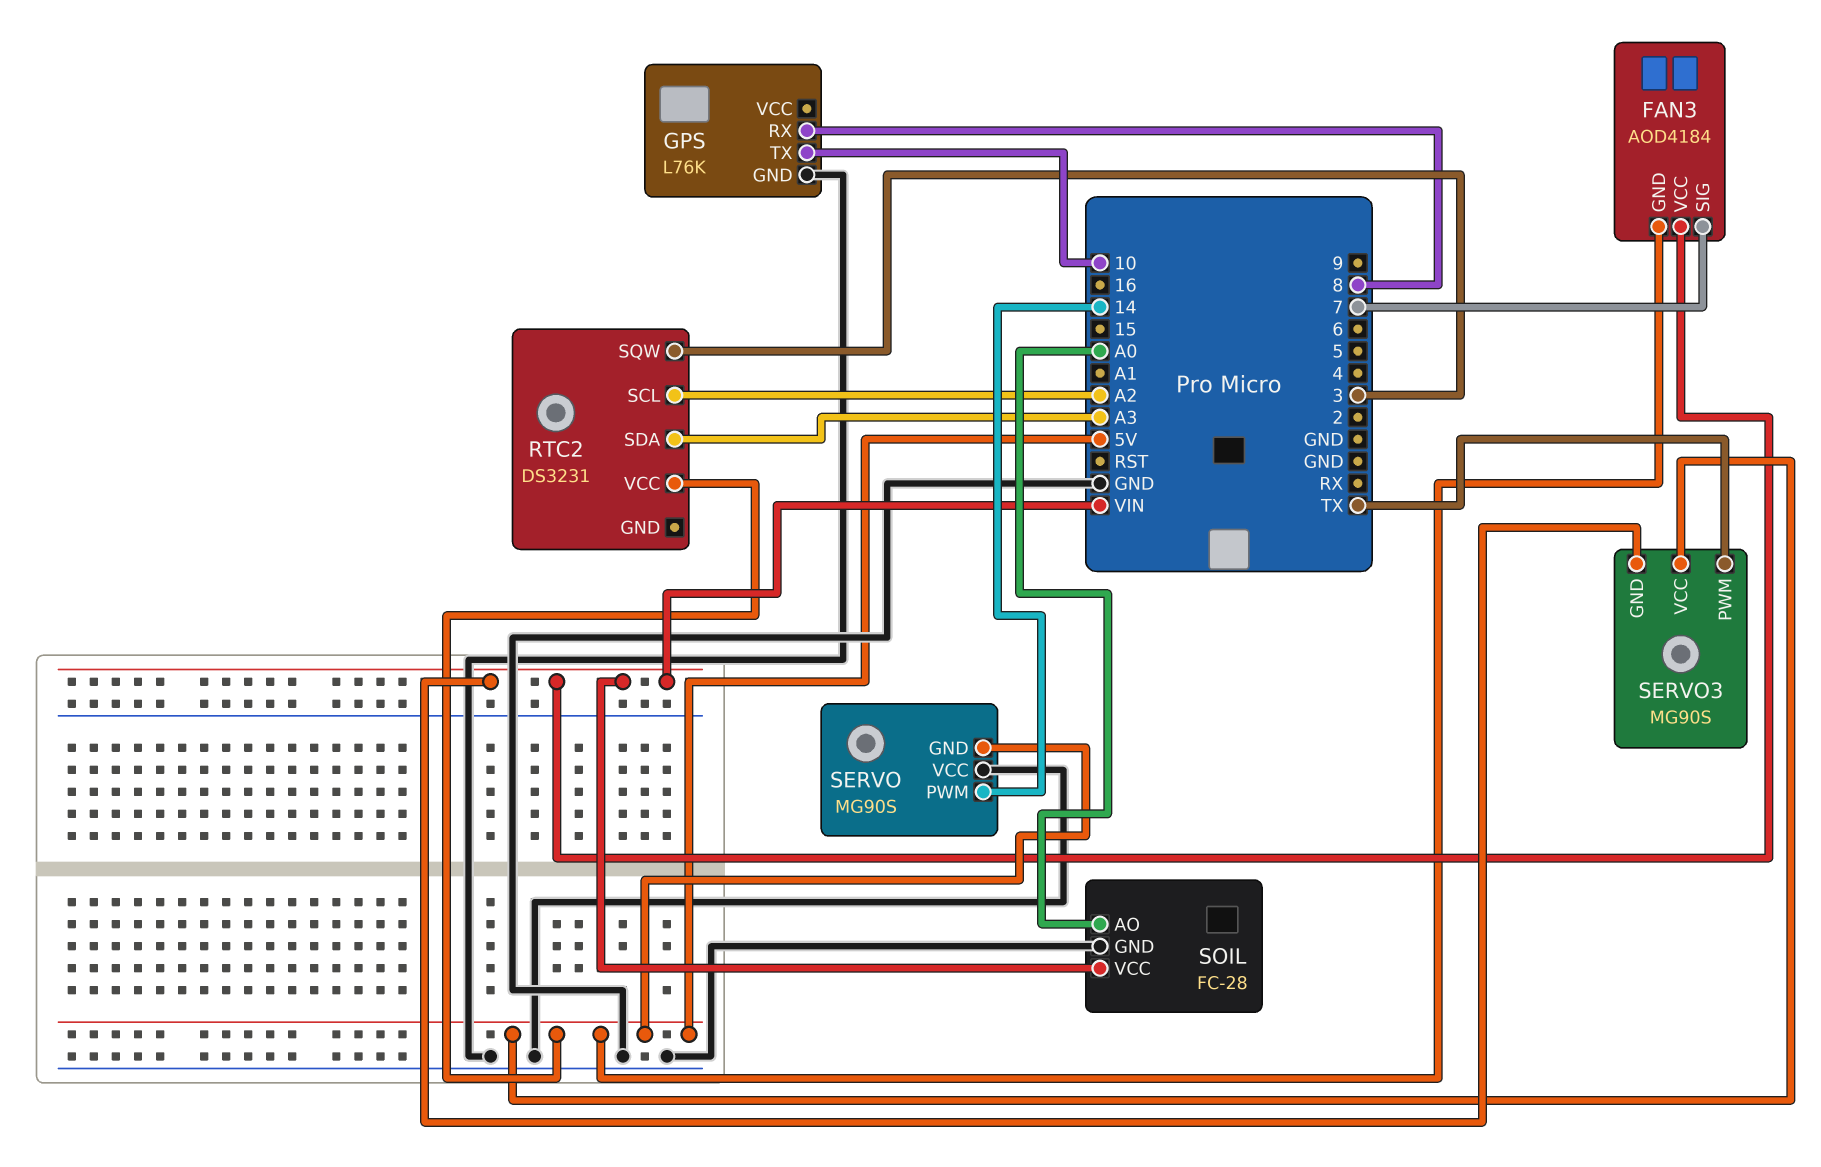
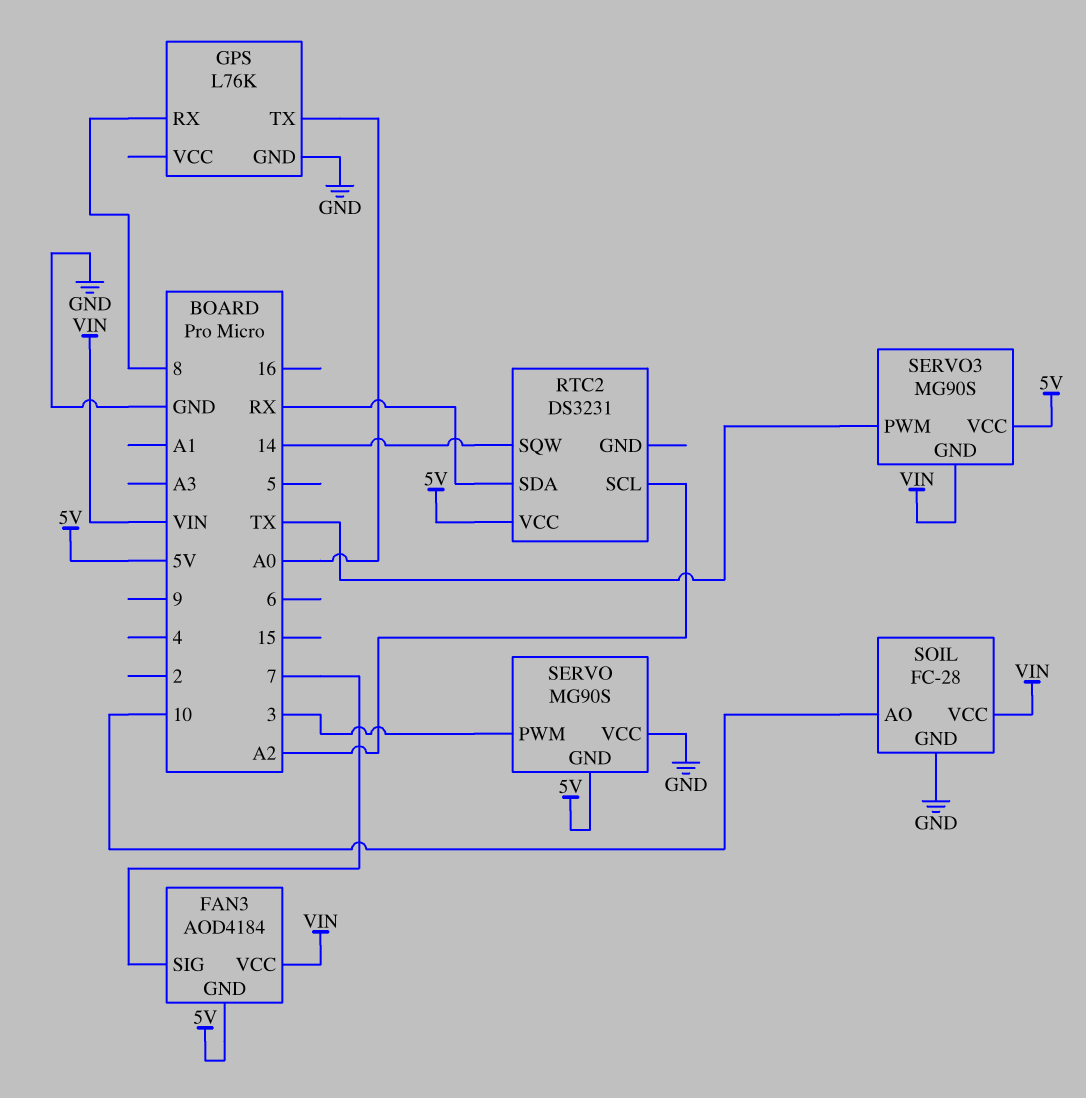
GPS pin TX: 10 -> A0
RTC2 pin SDA: A3 -> RX
RTC2 pin SQW: 3 -> 14
SERVO pin PWM: 14 -> 3
SOIL pin AO: A0 -> 10

